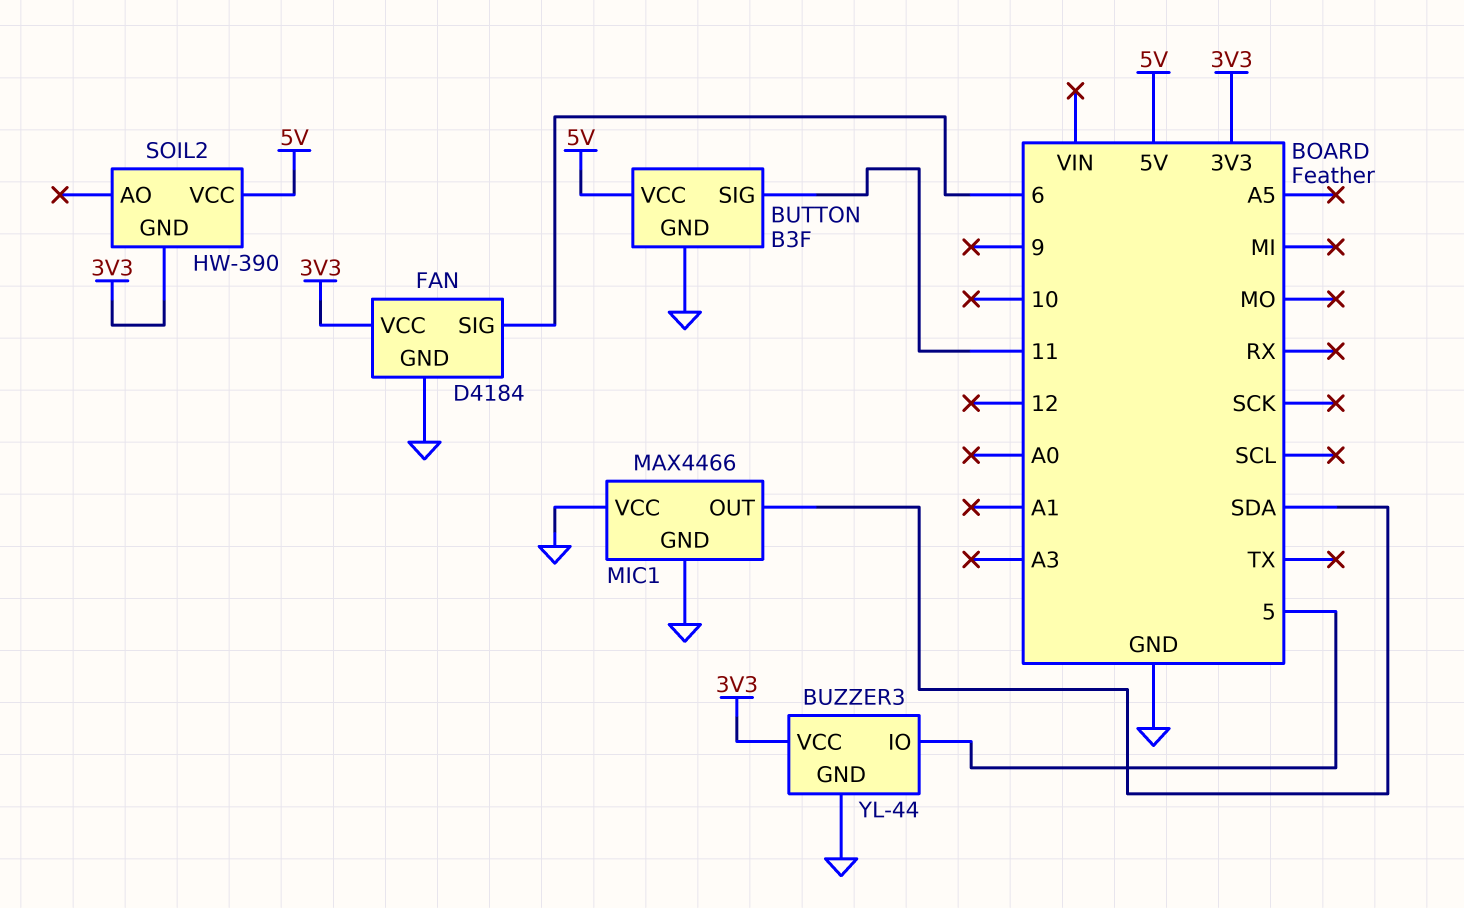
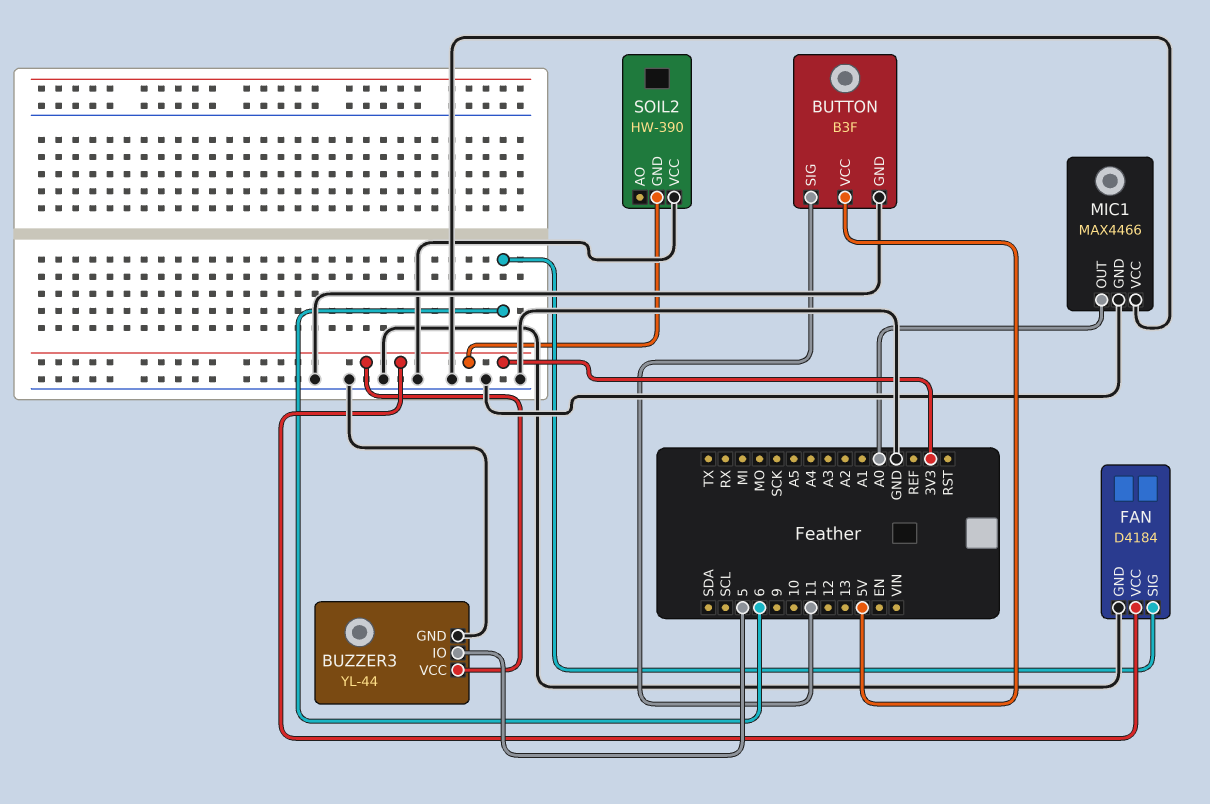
MIC1 pin OUT: SDA -> A0
SOIL2 pin VCC: 5V -> GND

